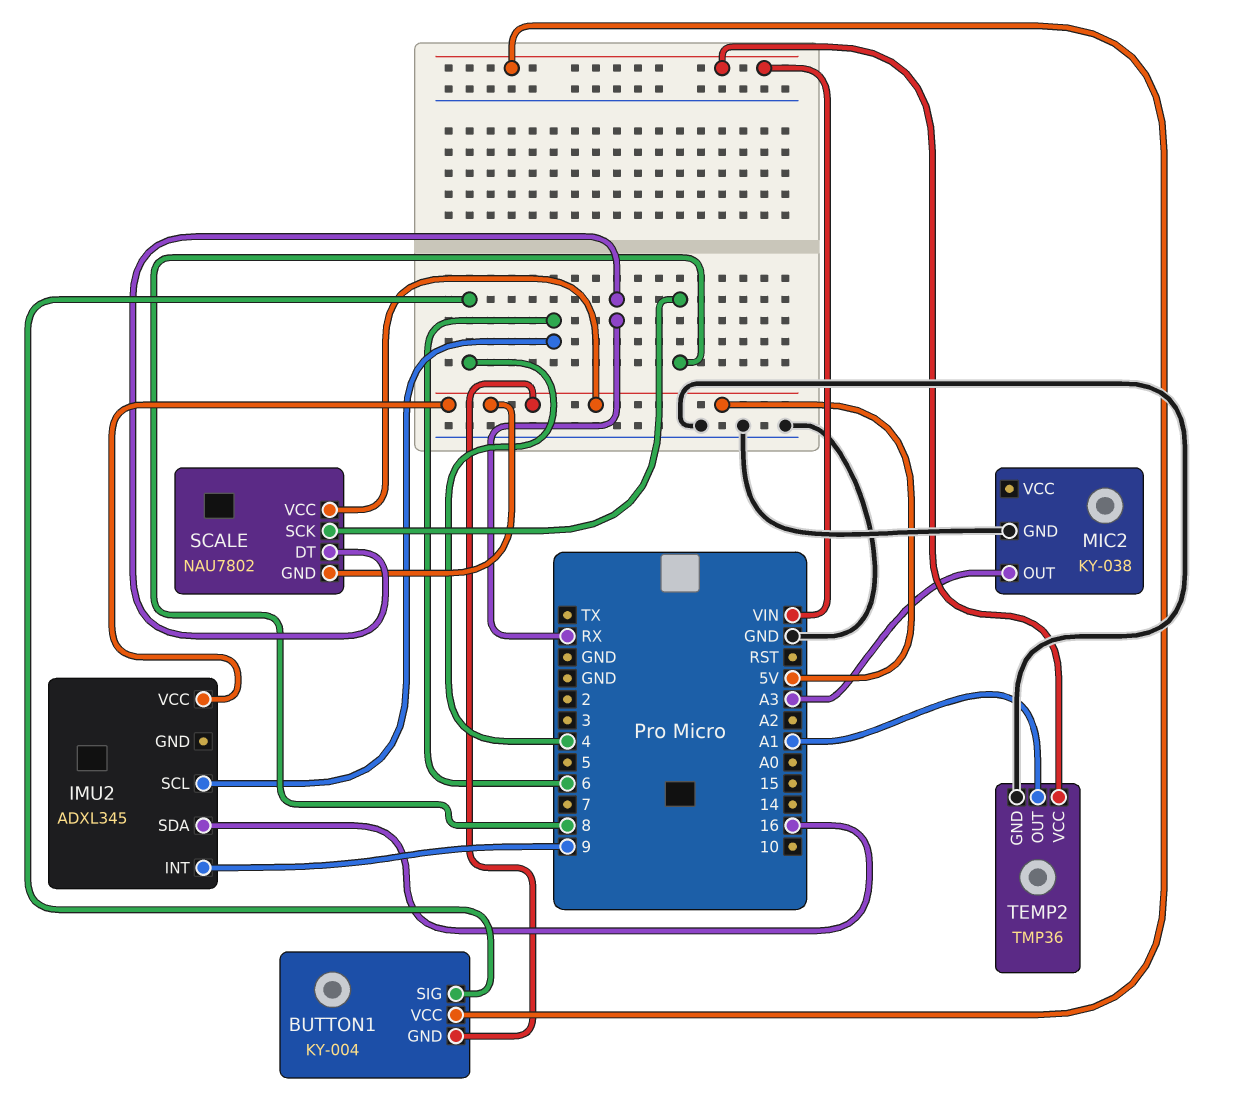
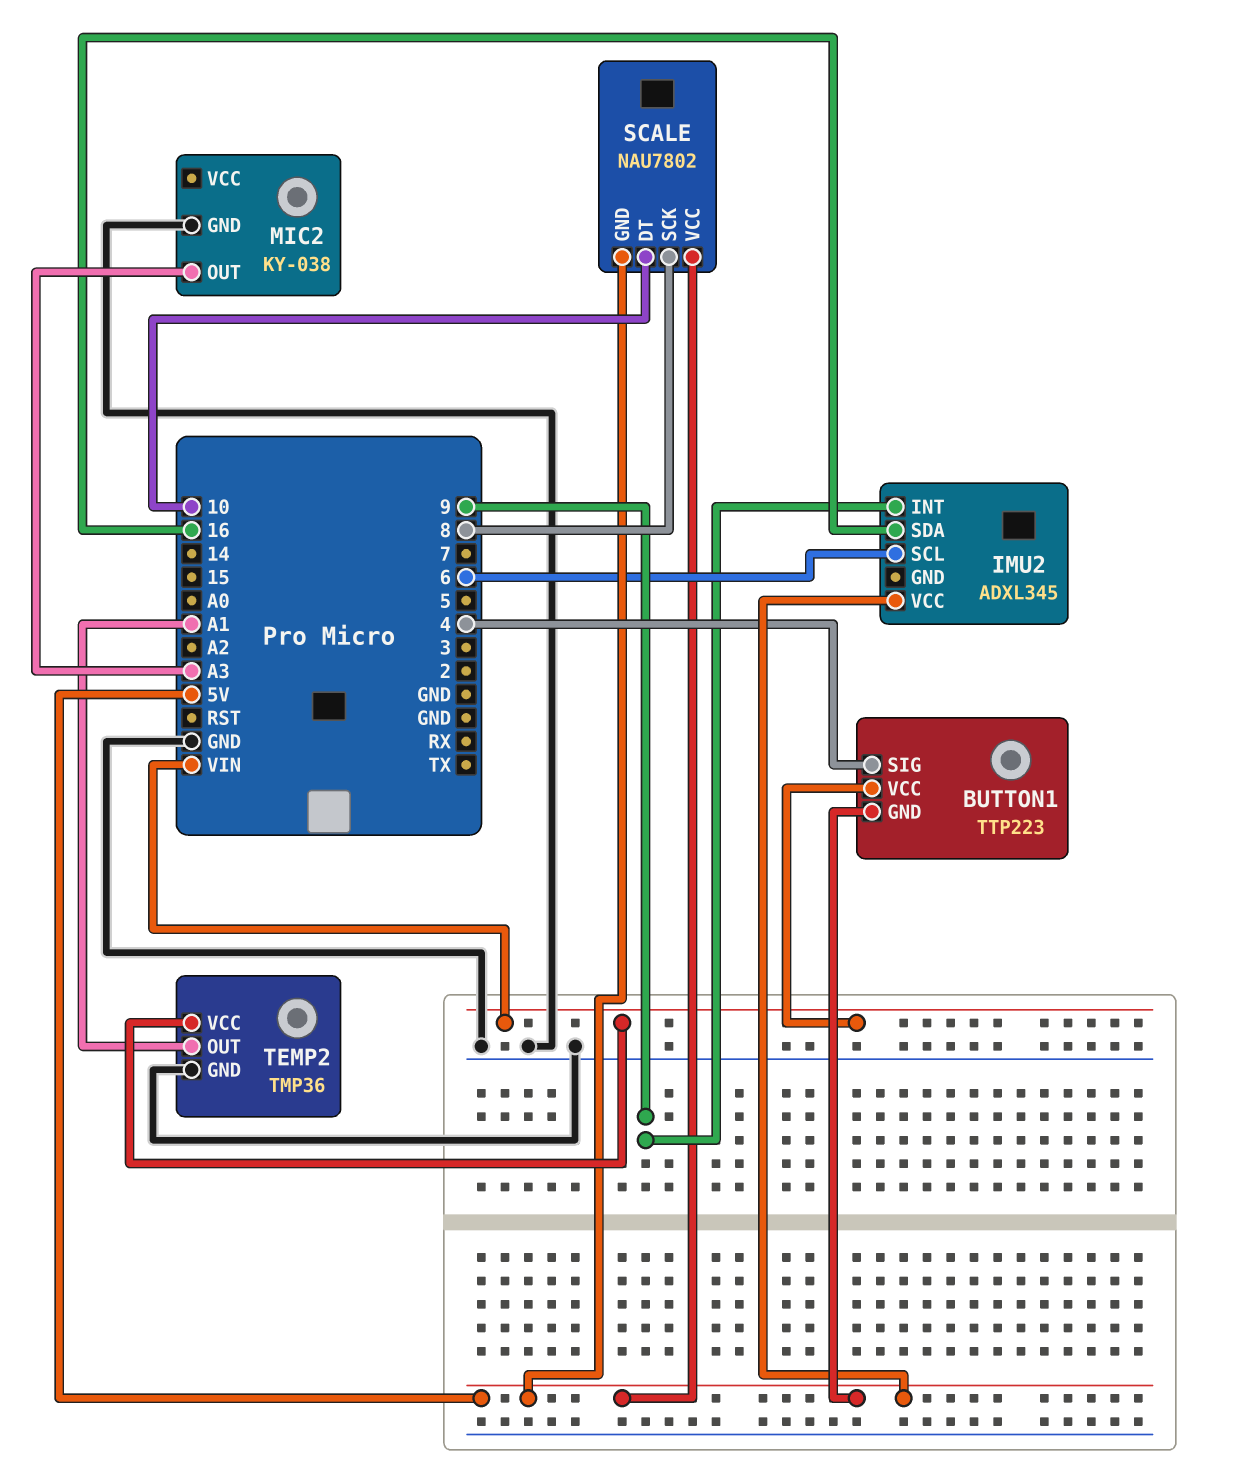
BUTTON1: KY-004 -> TTP223
SCALE pin DT: RX -> 10

